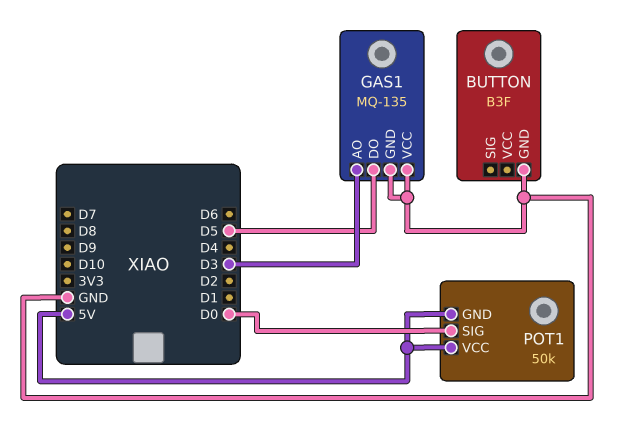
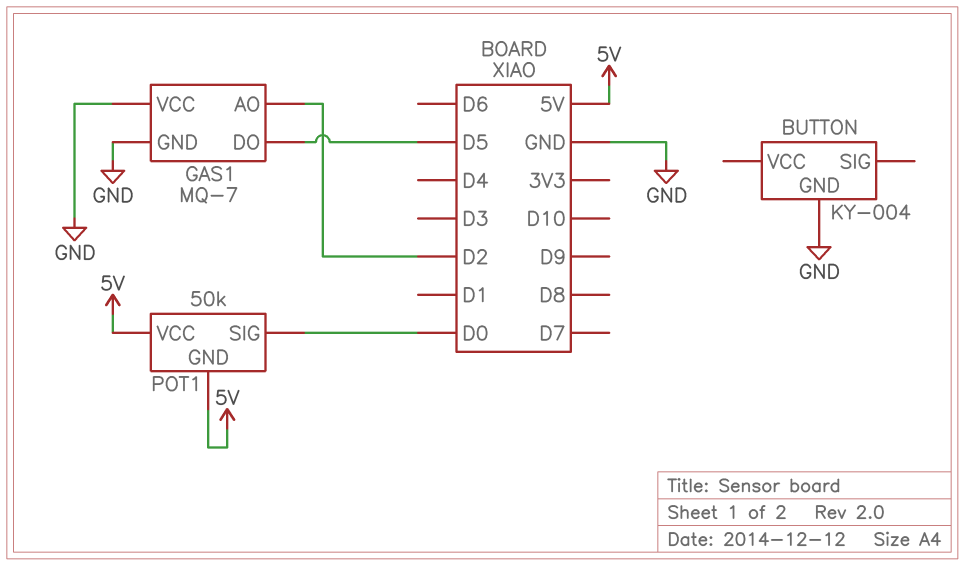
BUTTON: B3F -> KY-004
GAS1: MQ-135 -> MQ-7
GAS1 pin AO: D3 -> D2

